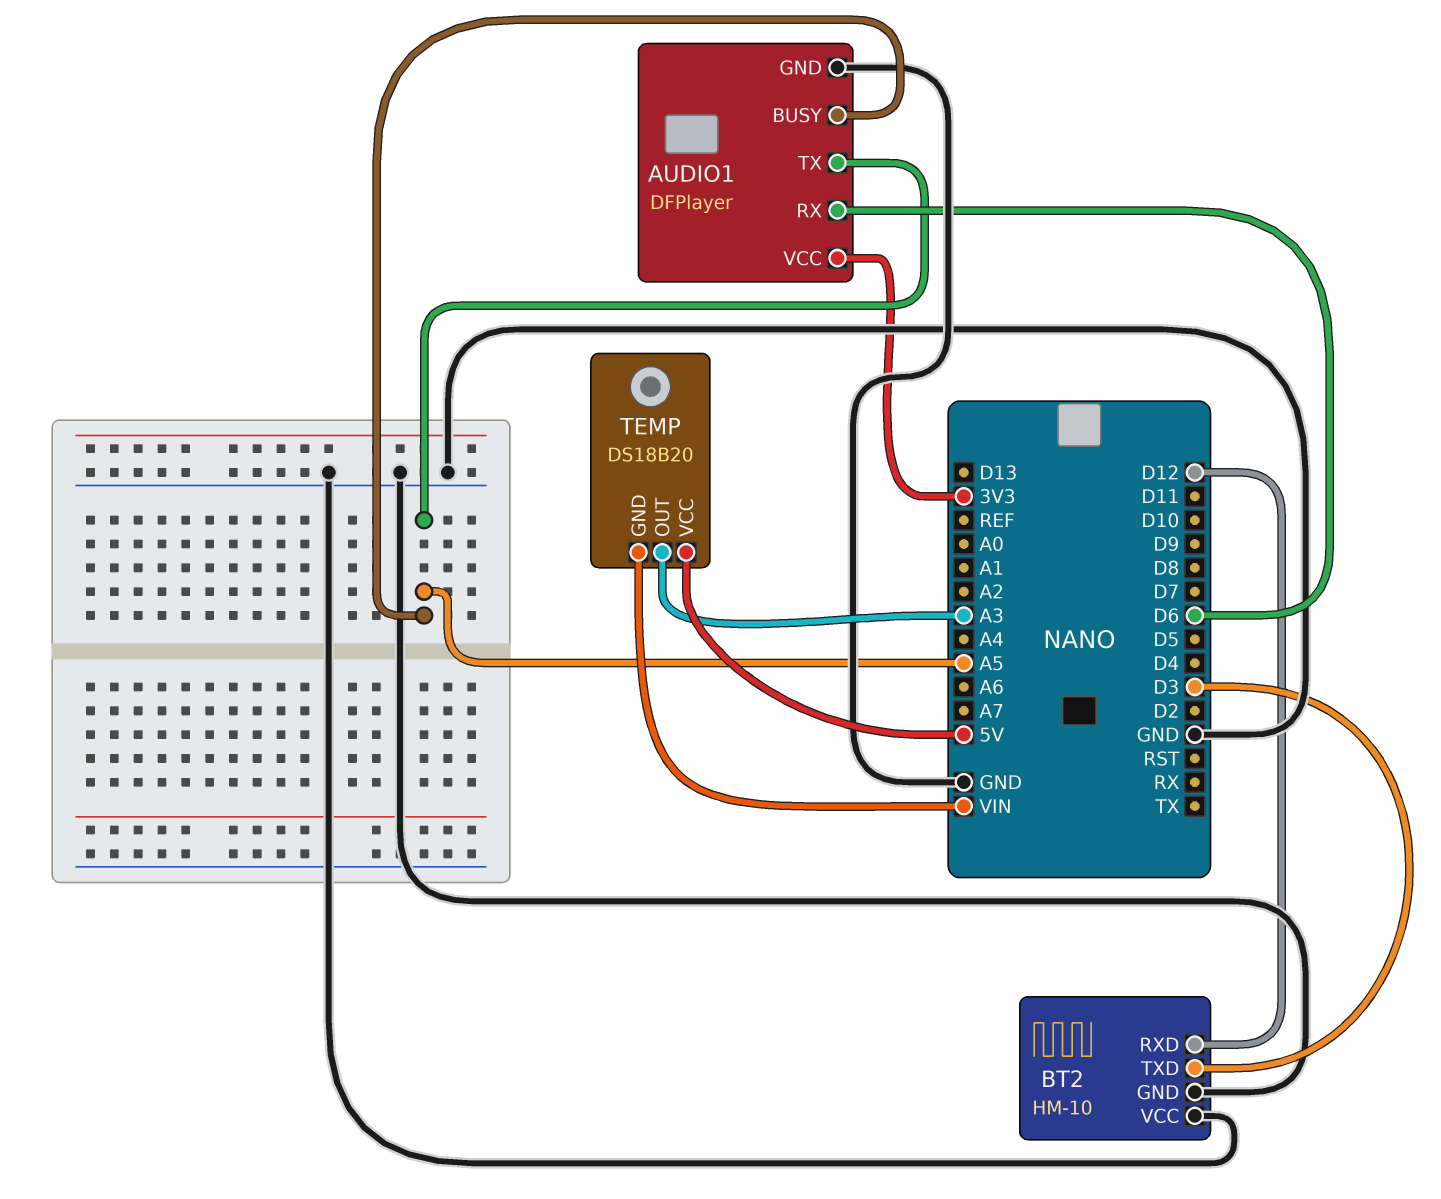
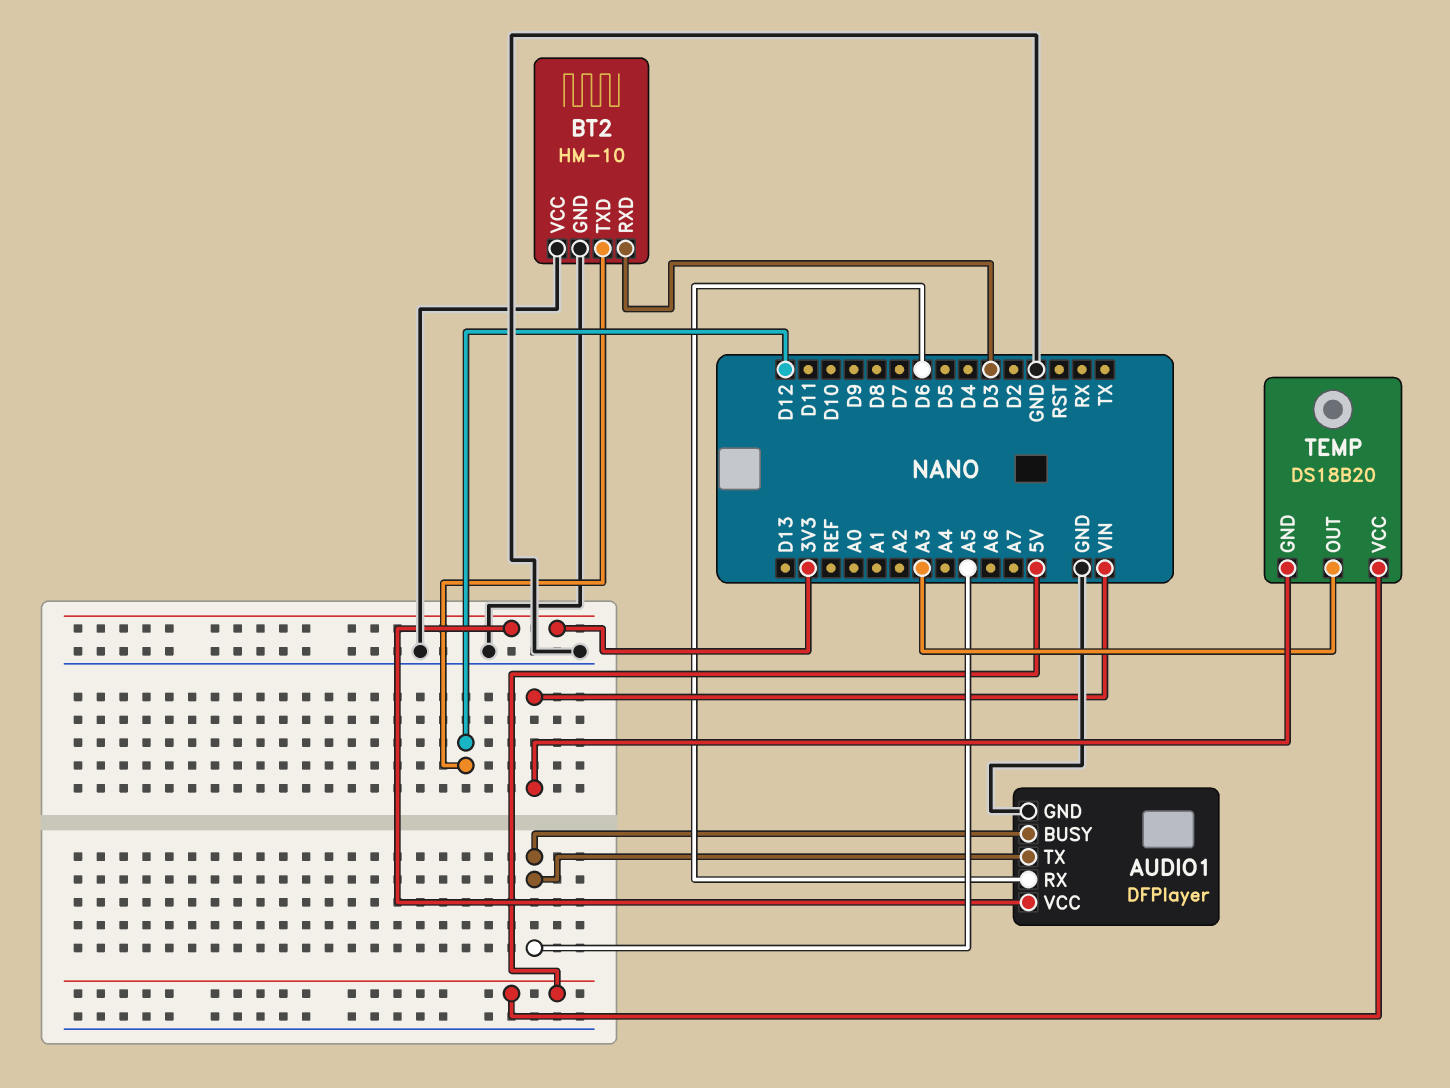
BT2 pin RXD: D12 -> D3
BT2 pin TXD: D3 -> D12

